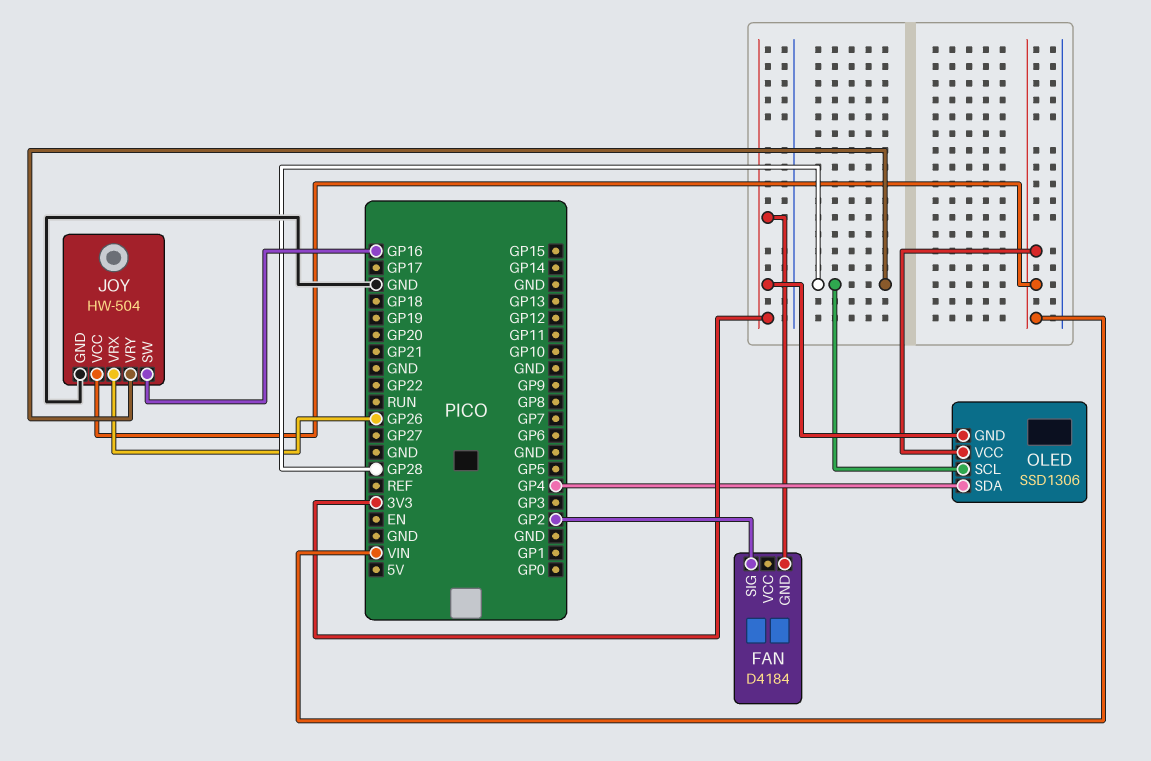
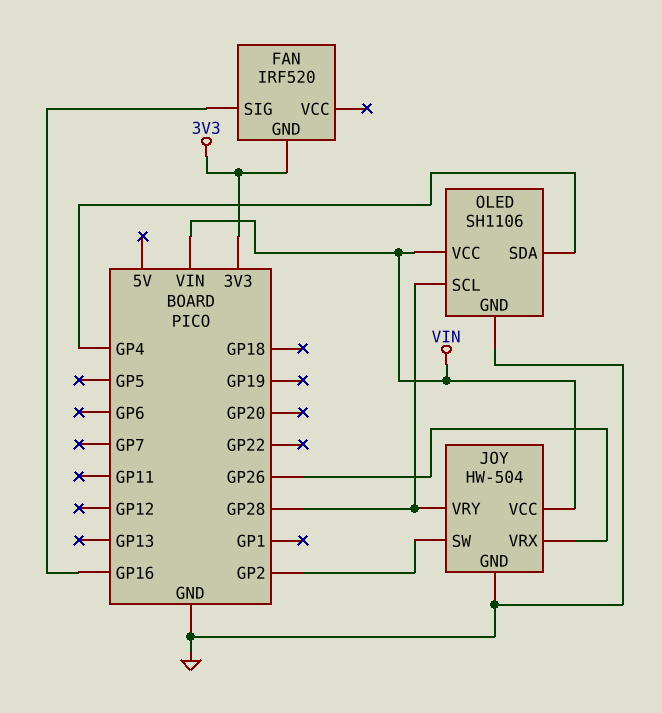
FAN: D4184 -> IRF520
FAN pin SIG: GP2 -> GP16
JOY pin SW: GP16 -> GP2
OLED: SSD1306 -> SH1106
OLED pin GND: 3V3 -> GND

